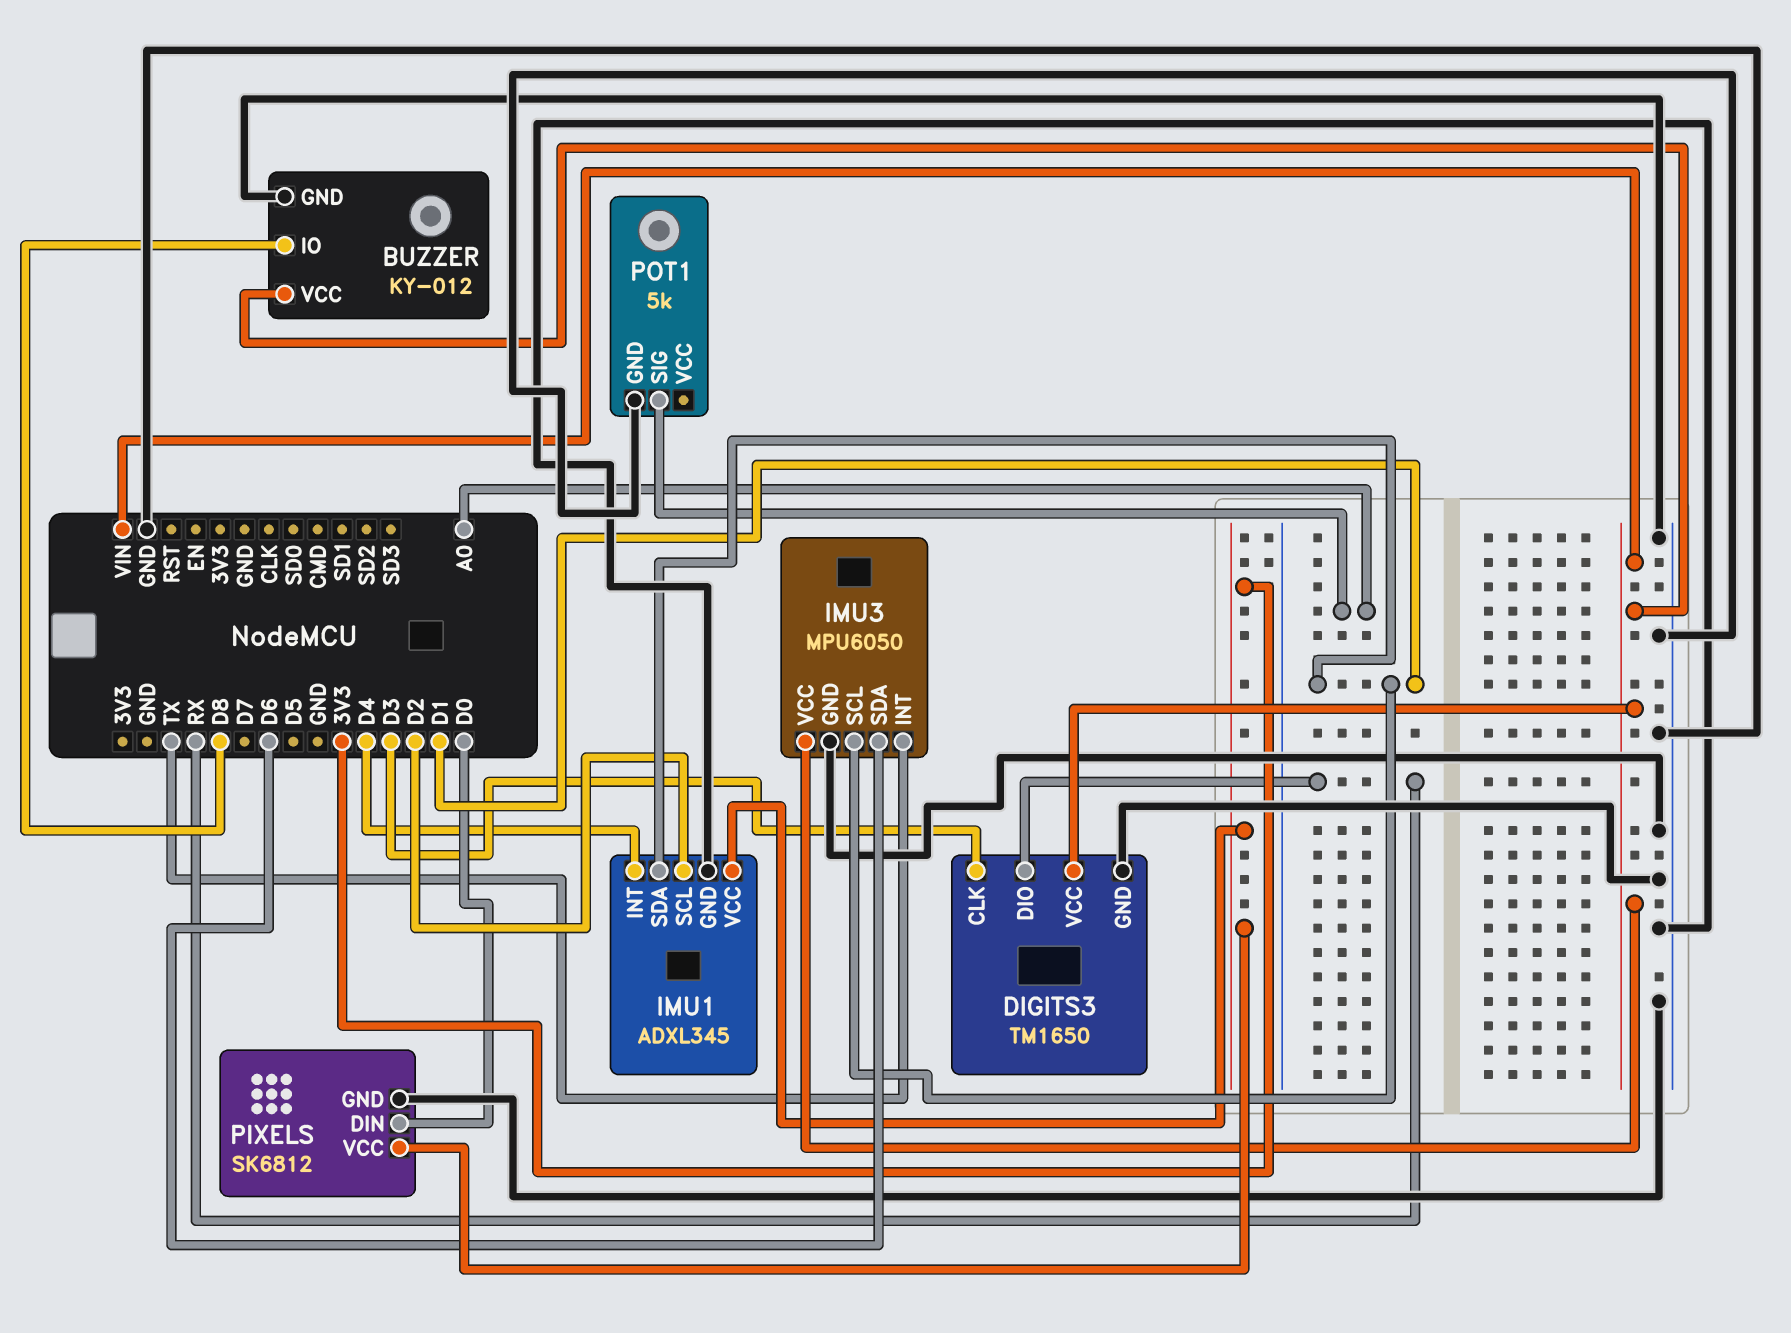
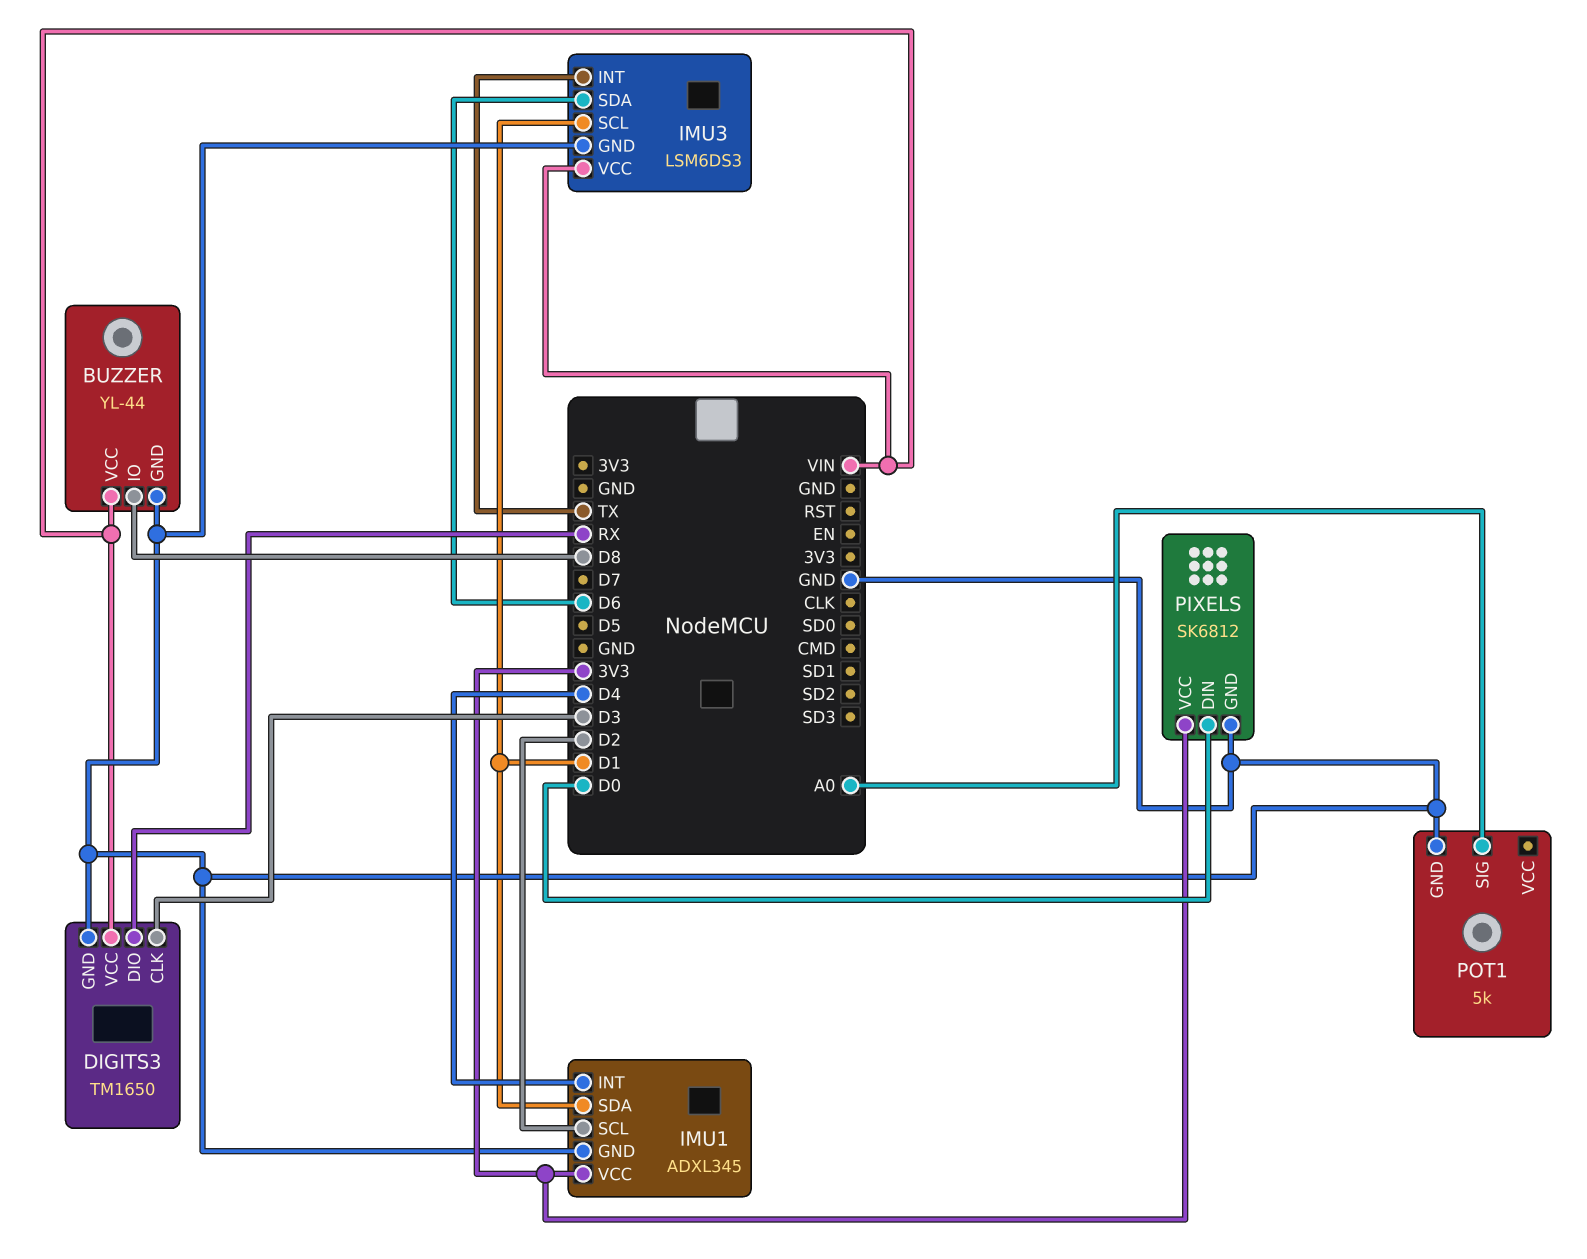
BUZZER: KY-012 -> YL-44
IMU3: MPU6050 -> LSM6DS3

